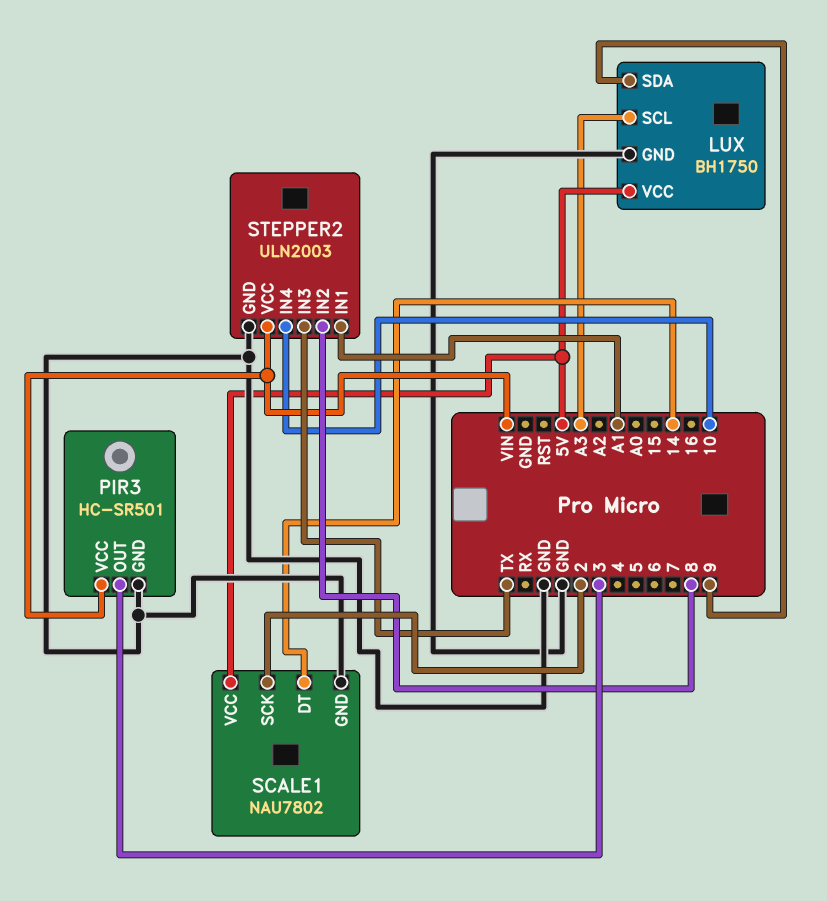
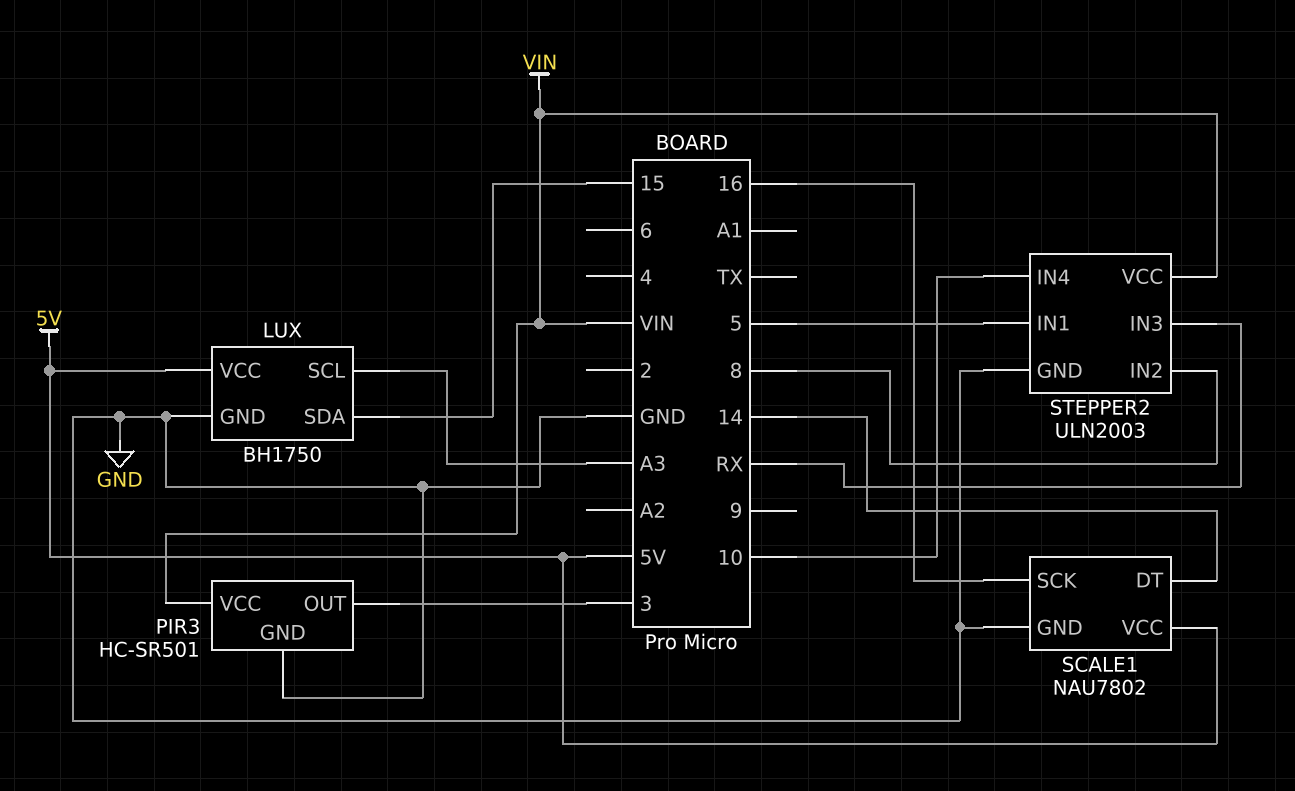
LUX pin SDA: 9 -> 15
SCALE1 pin SCK: 2 -> 16
STEPPER2 pin IN1: A1 -> 5
STEPPER2 pin IN3: TX -> RX

